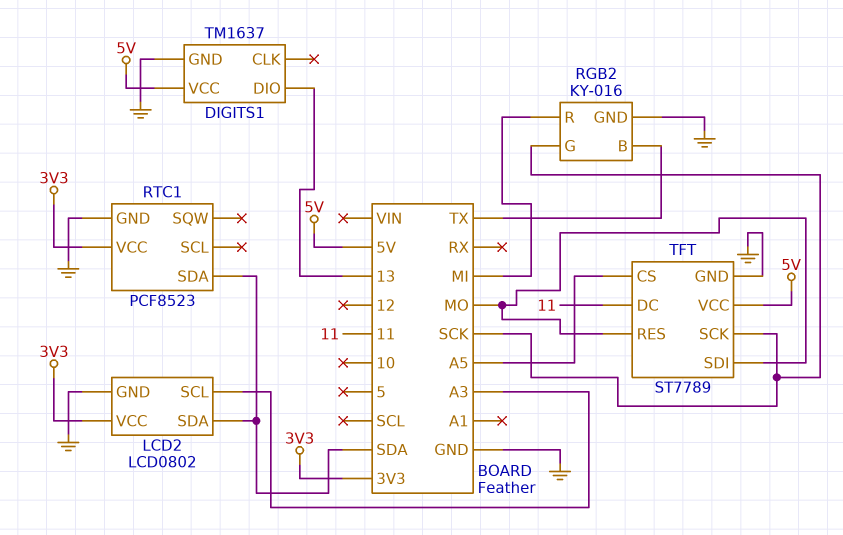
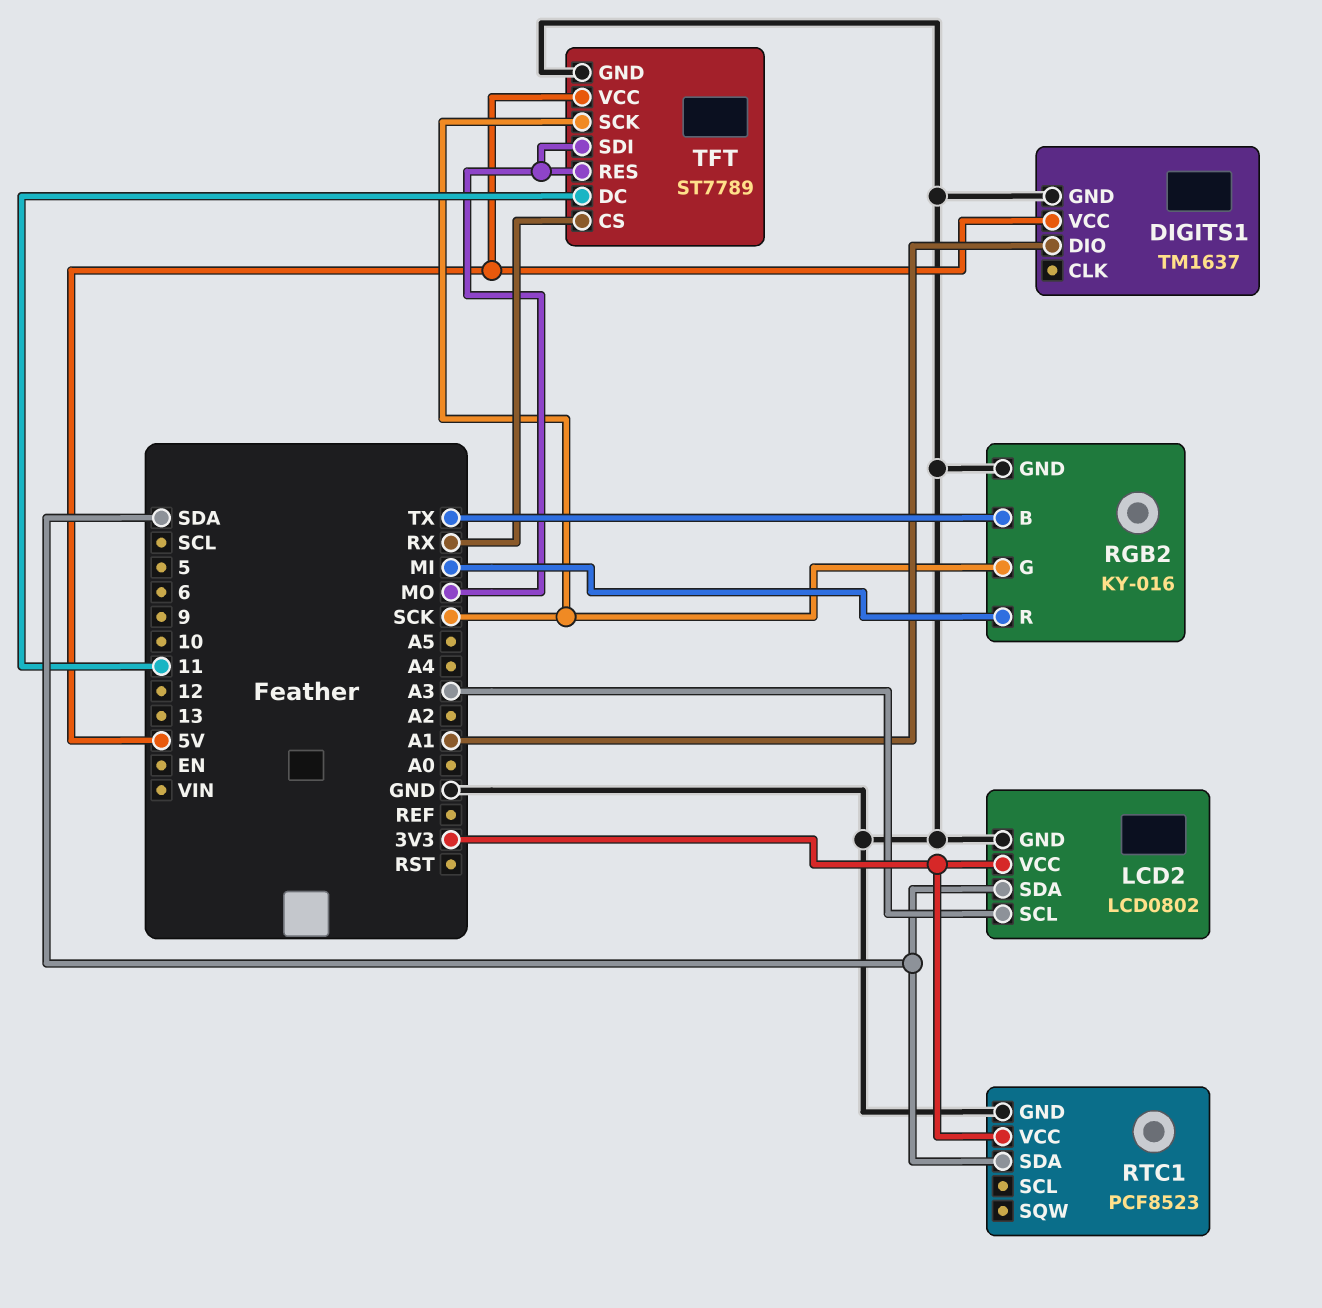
DIGITS1 pin DIO: 13 -> A1
TFT pin CS: A5 -> RX

